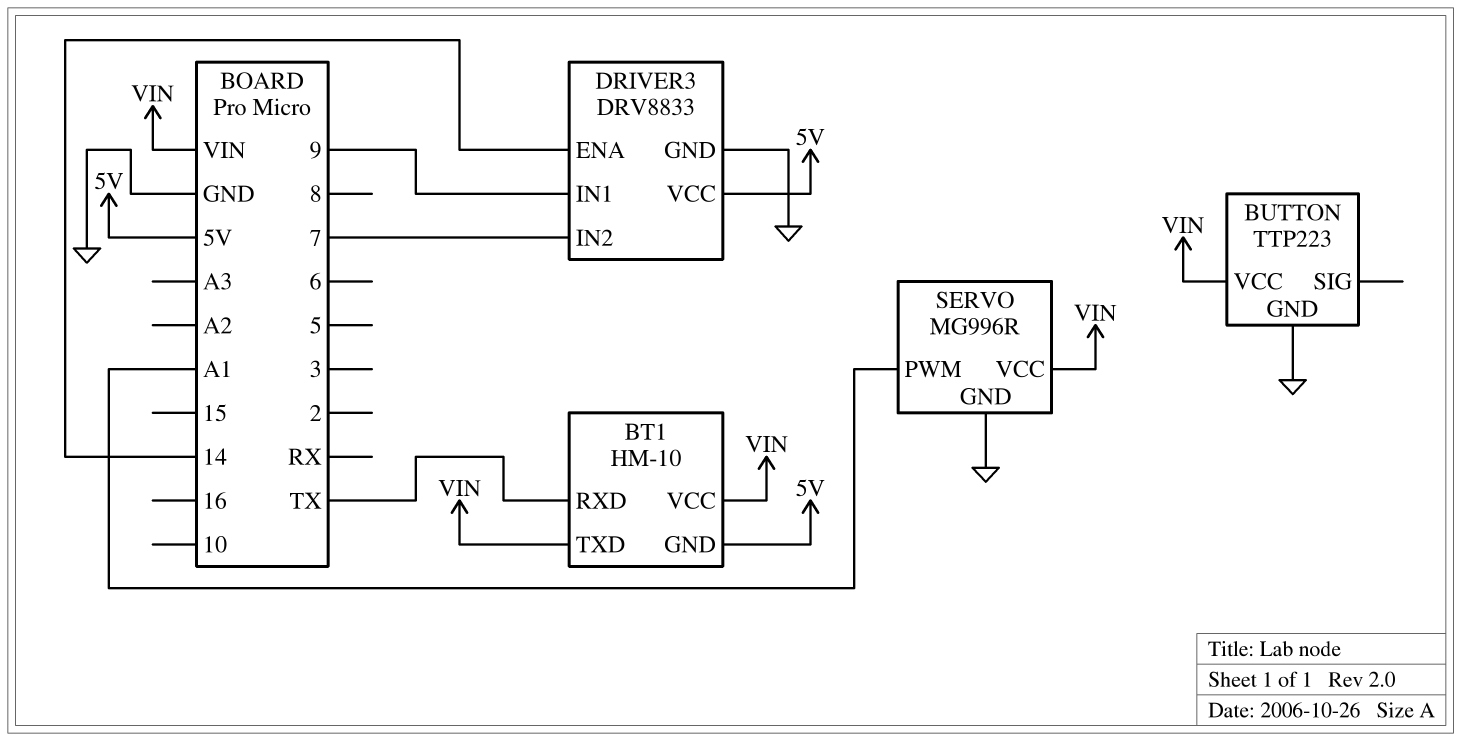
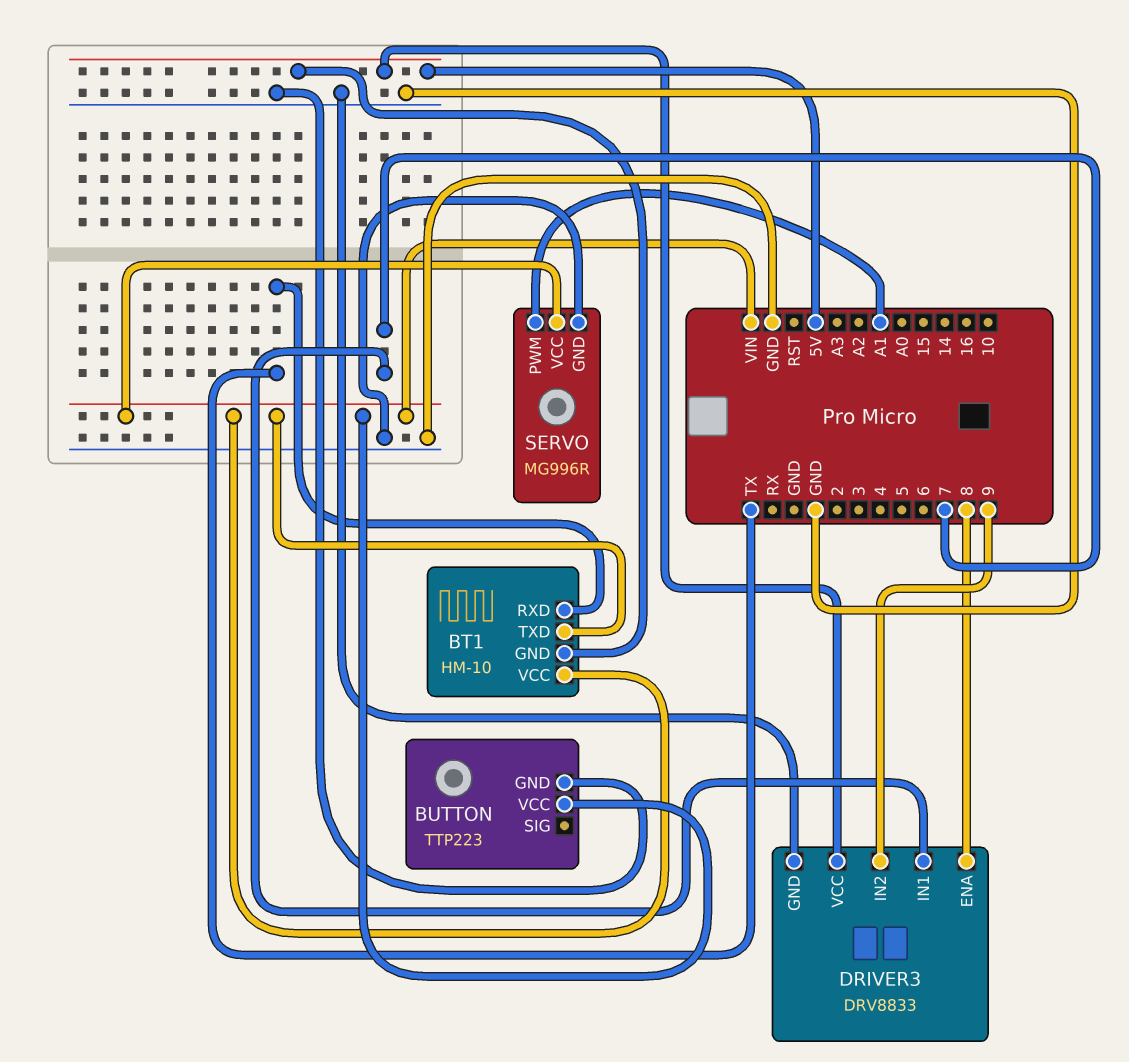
DRIVER3 pin ENA: 14 -> 8
DRIVER3 pin IN1: 9 -> 7
DRIVER3 pin IN2: 7 -> 9

